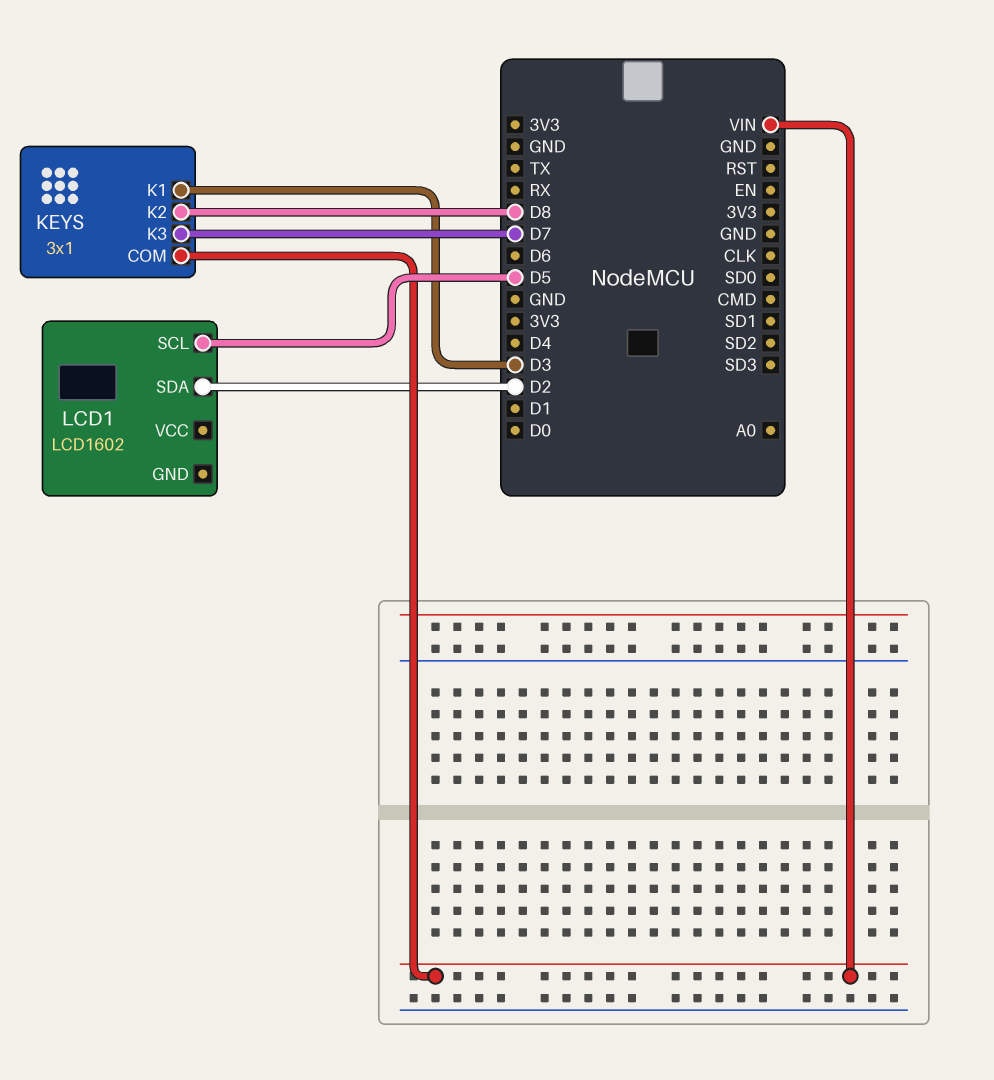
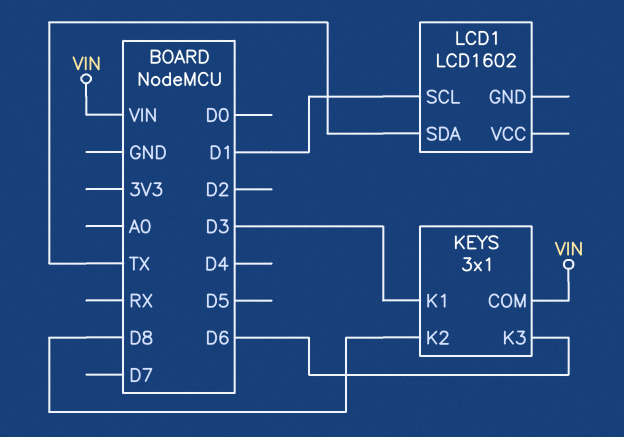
KEYS pin K3: D7 -> D6
LCD1 pin SCL: D5 -> D1
LCD1 pin SDA: D2 -> TX

